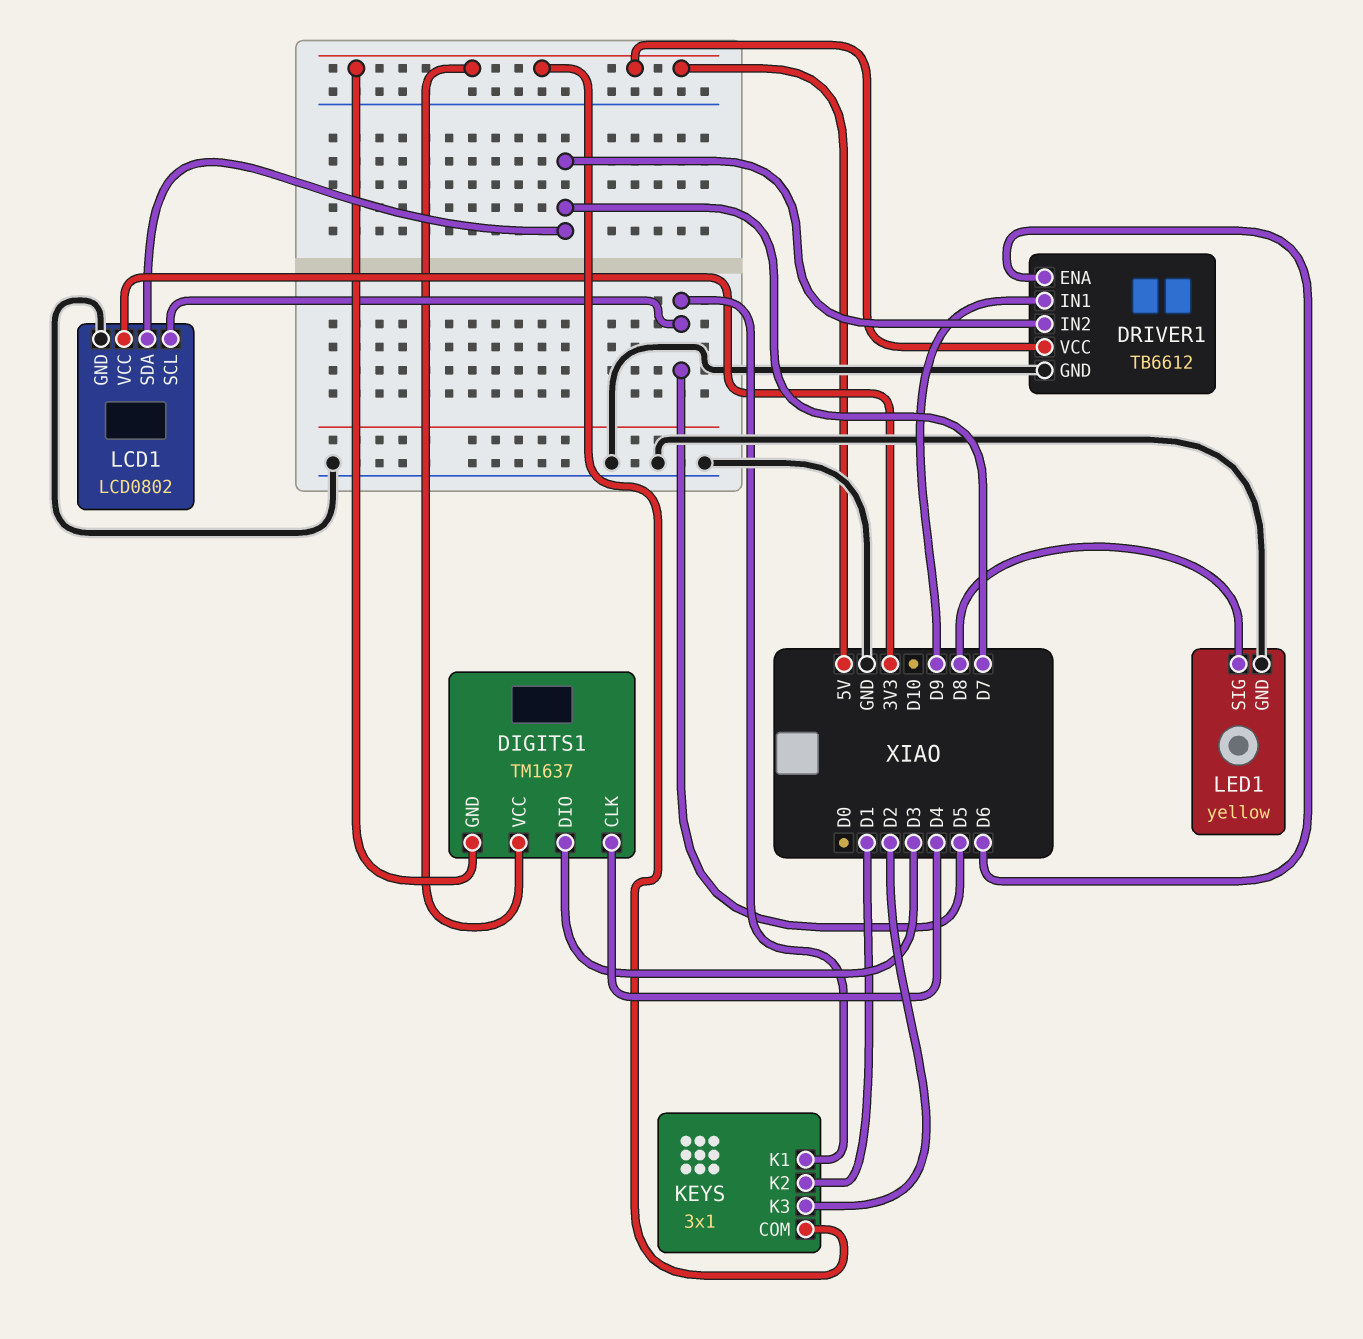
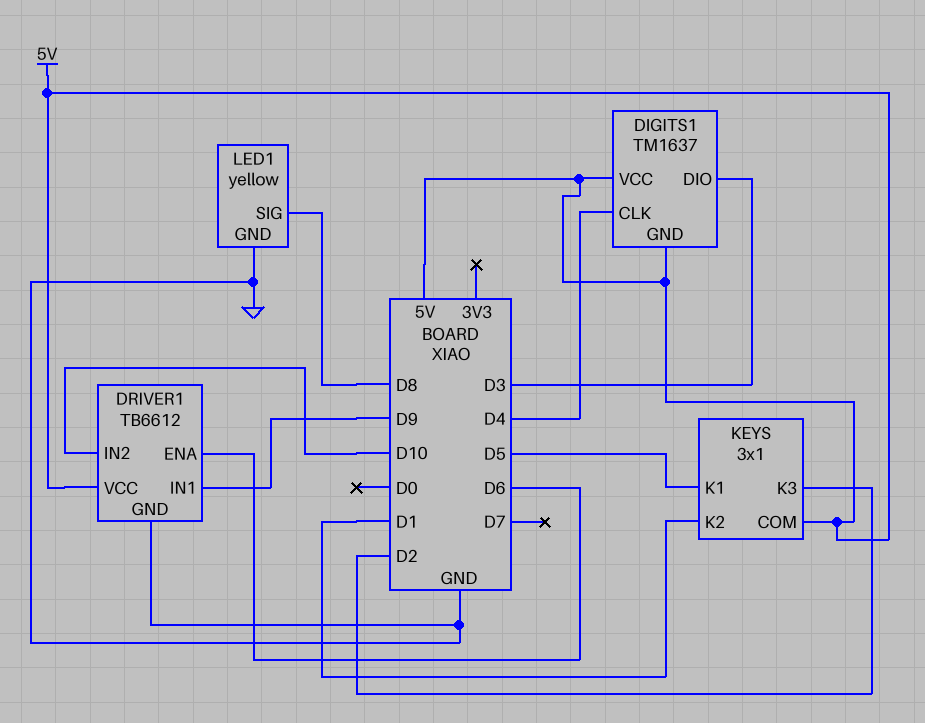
DRIVER1 pin IN2: D7 -> D10
LCD1: LCD0802 -> none
LCD1 pin GND: GND -> none
LCD1 pin SCL: D5 -> none
LCD1 pin SDA: D7 -> none
LCD1 pin VCC: 3V3 -> none

